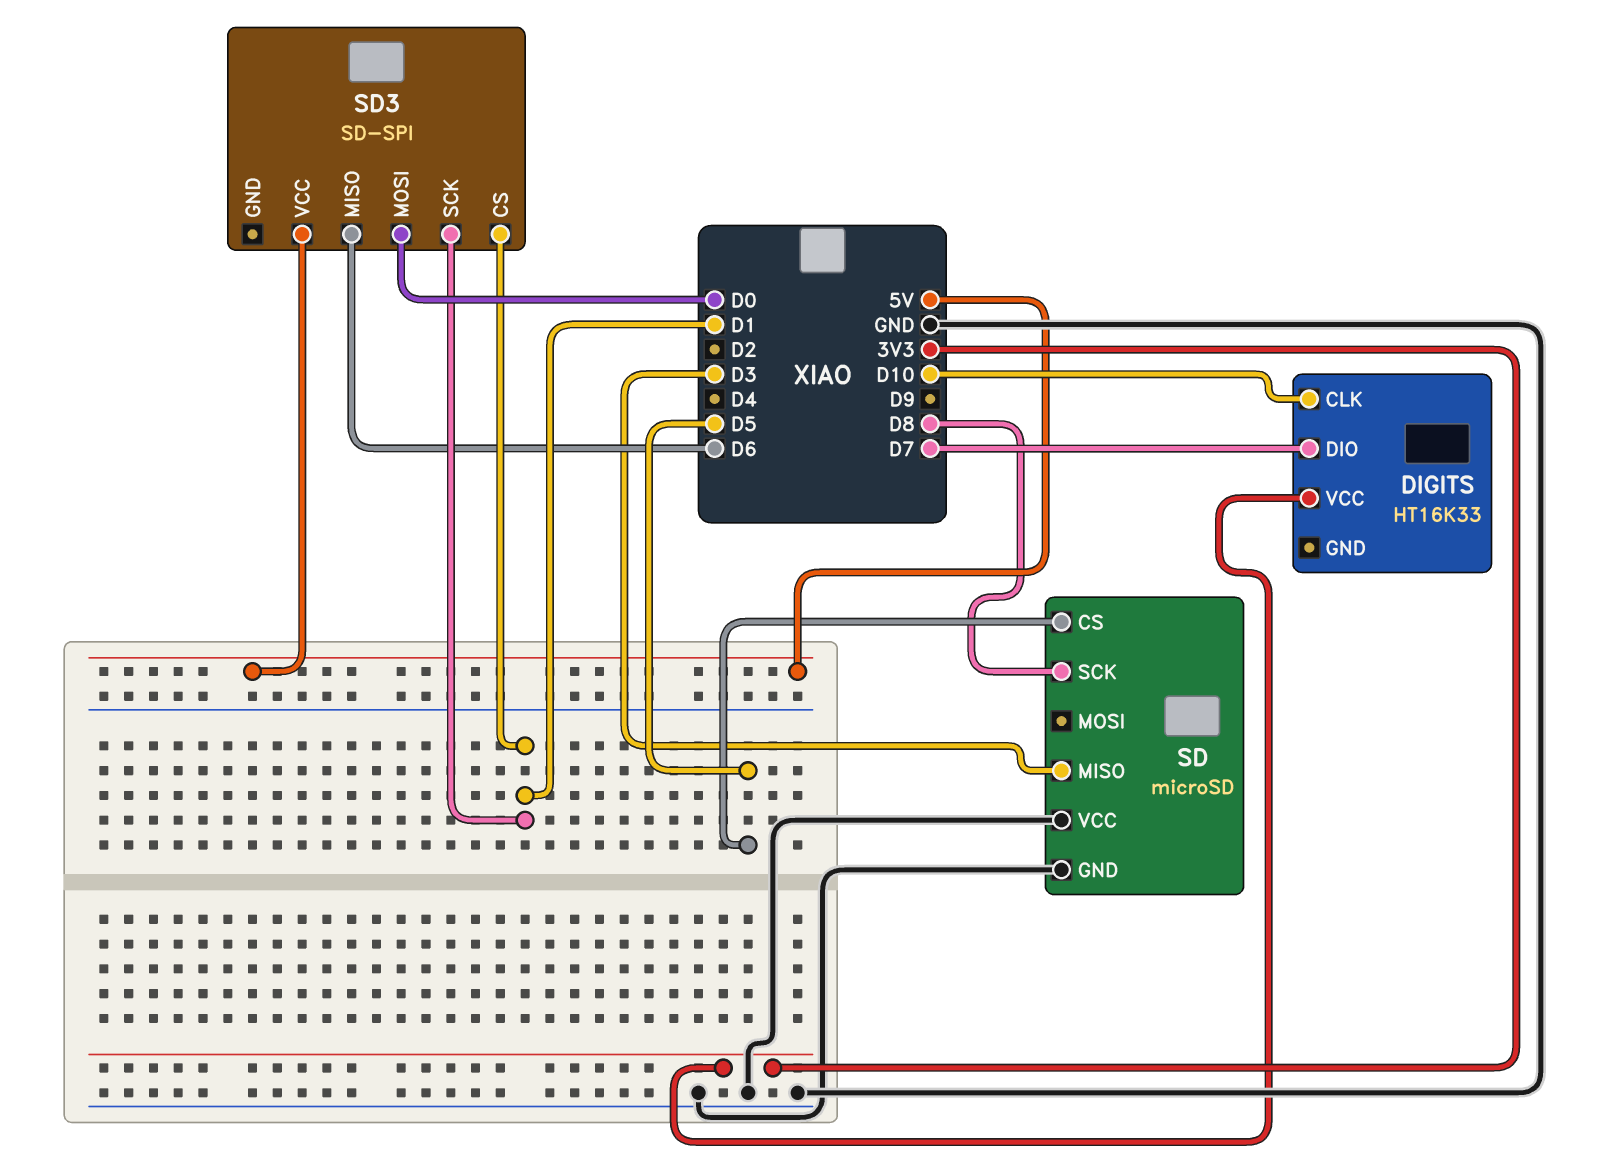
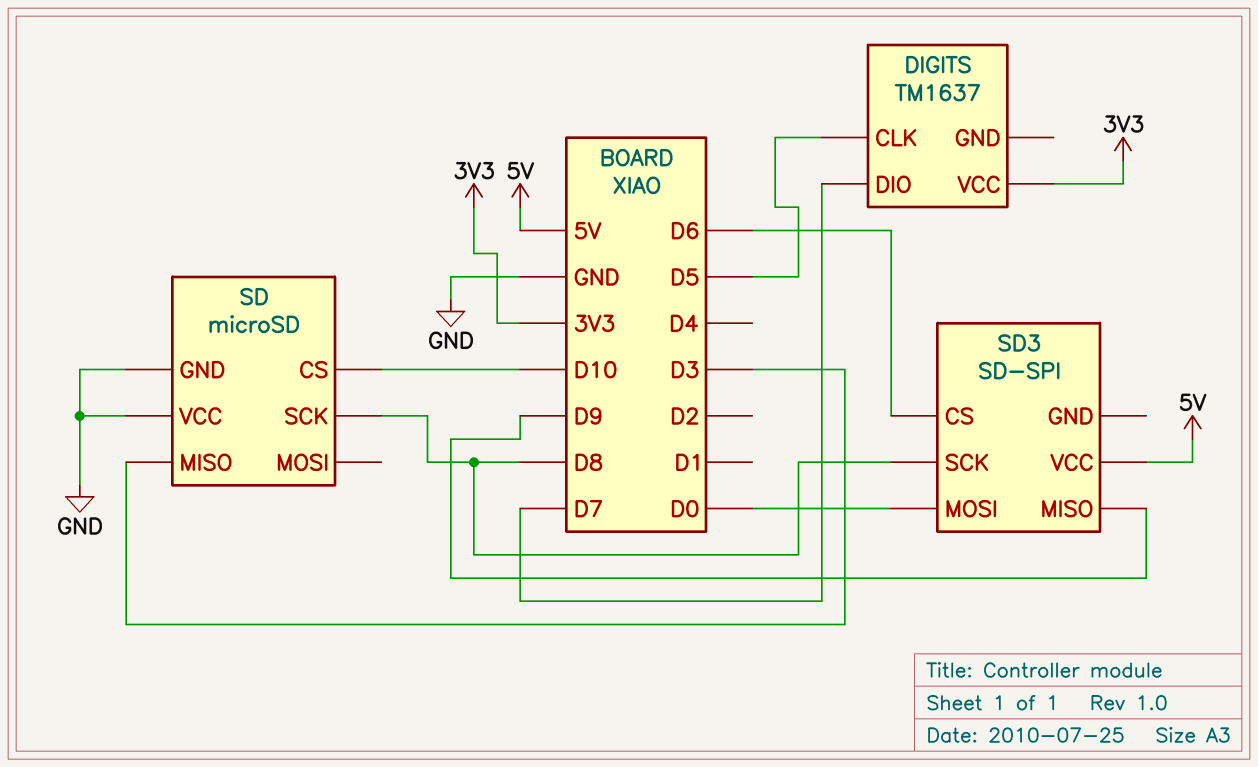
DIGITS: HT16K33 -> TM1637
DIGITS pin CLK: D10 -> D5
SD pin CS: D5 -> D10
SD3 pin CS: D1 -> D6
SD3 pin MISO: D6 -> D9
SD3 pin SCK: D1 -> D8

